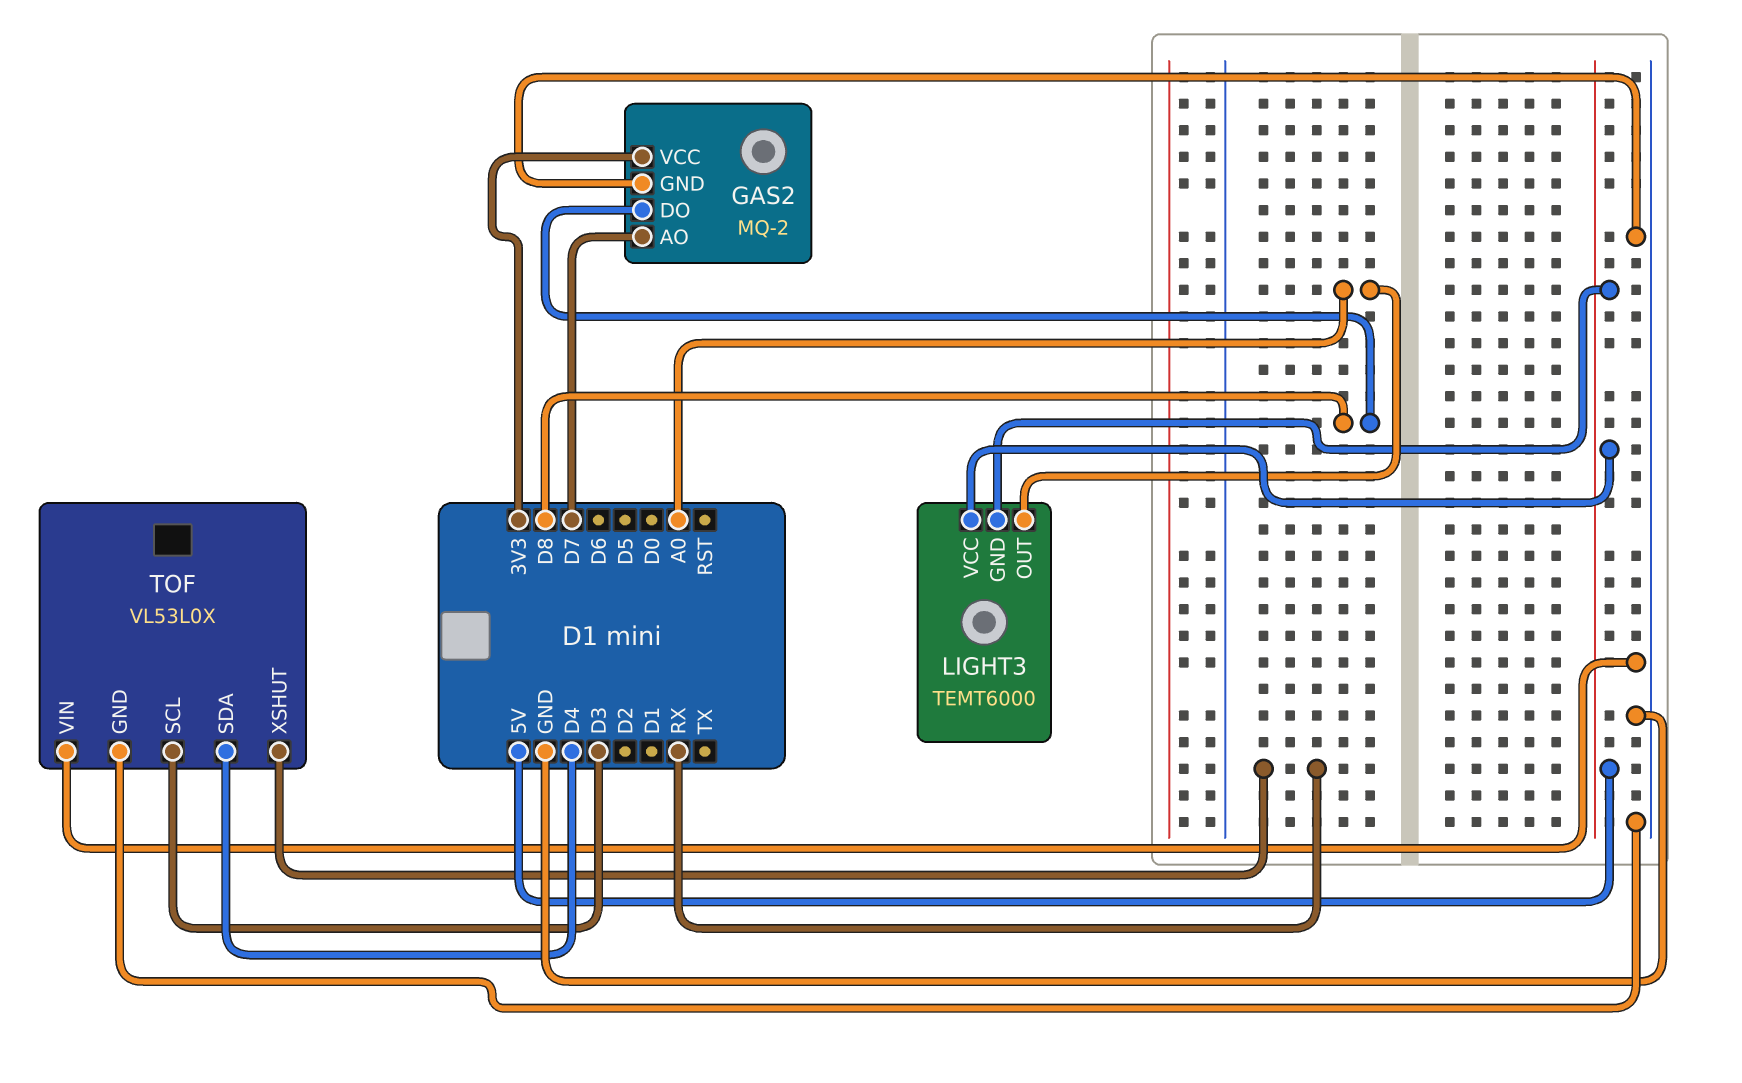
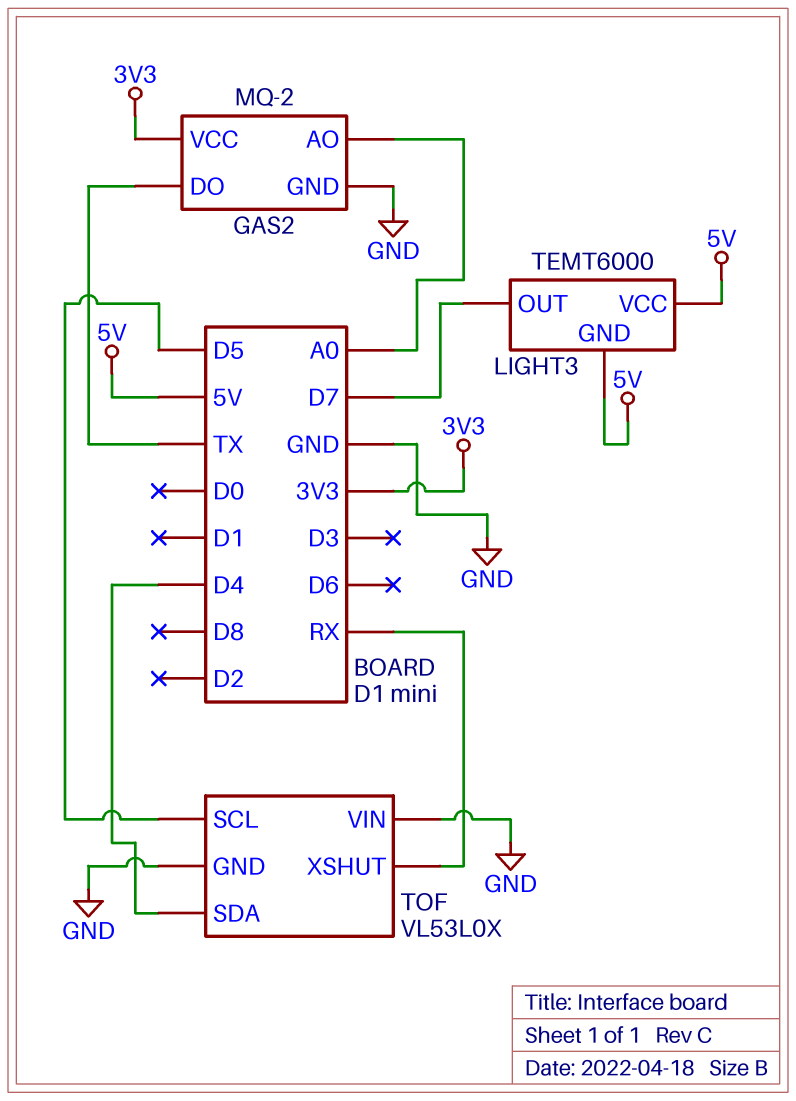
GAS2 pin AO: D7 -> A0
GAS2 pin DO: D8 -> TX
LIGHT3 pin OUT: A0 -> D7
TOF pin SCL: D3 -> D5

